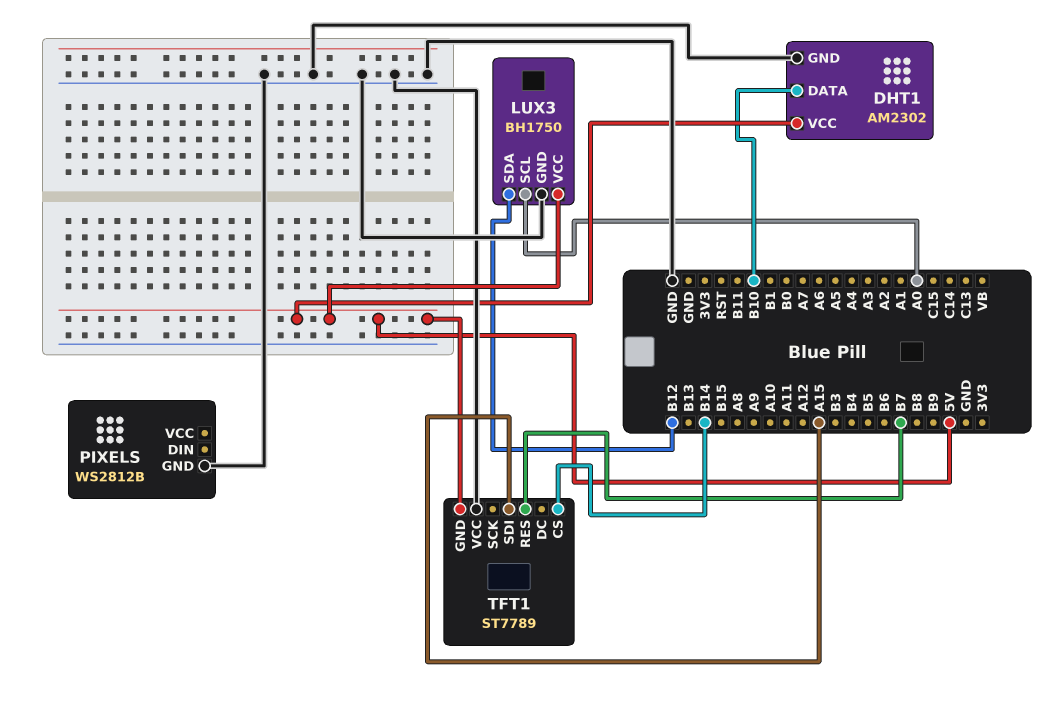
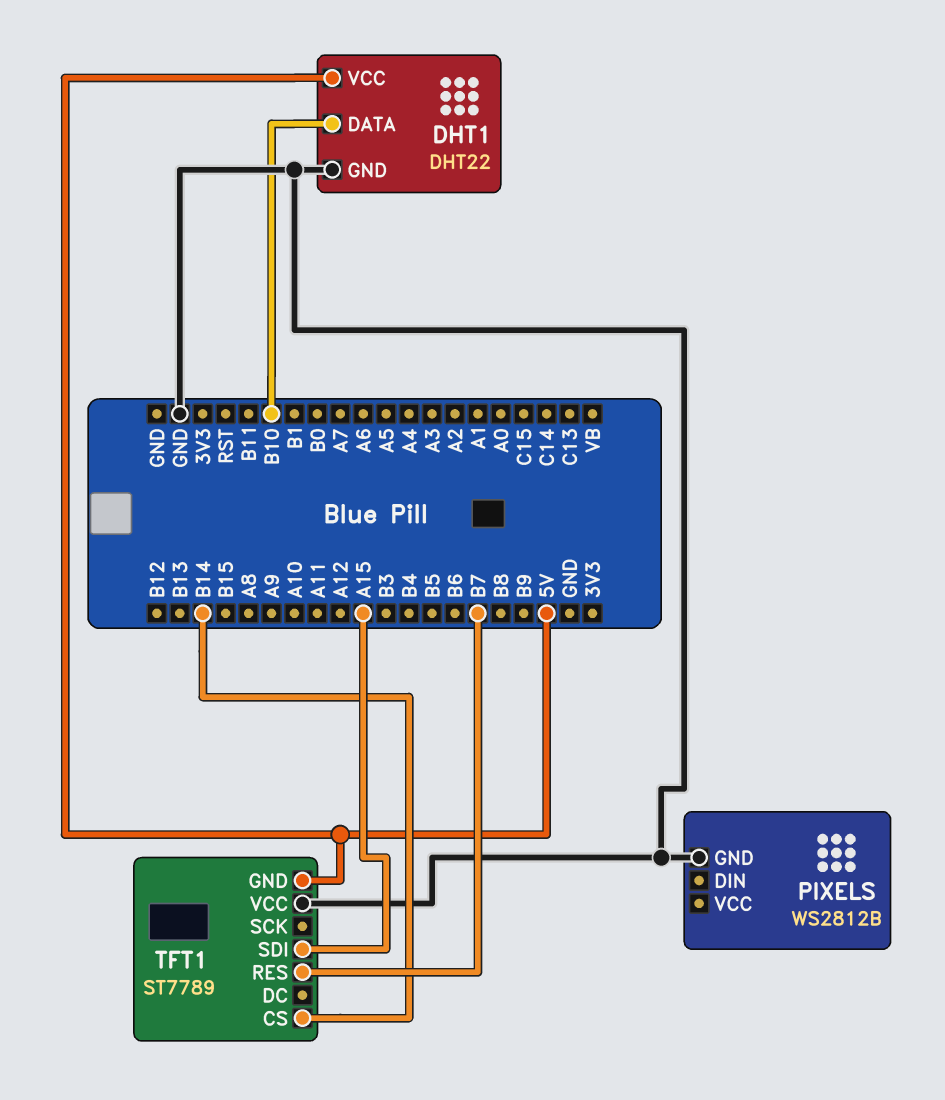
DHT1: AM2302 -> DHT22
LUX3: BH1750 -> none
LUX3 pin GND: GND -> none
LUX3 pin SCL: A0 -> none
LUX3 pin SDA: B12 -> none
LUX3 pin VCC: 5V -> none

